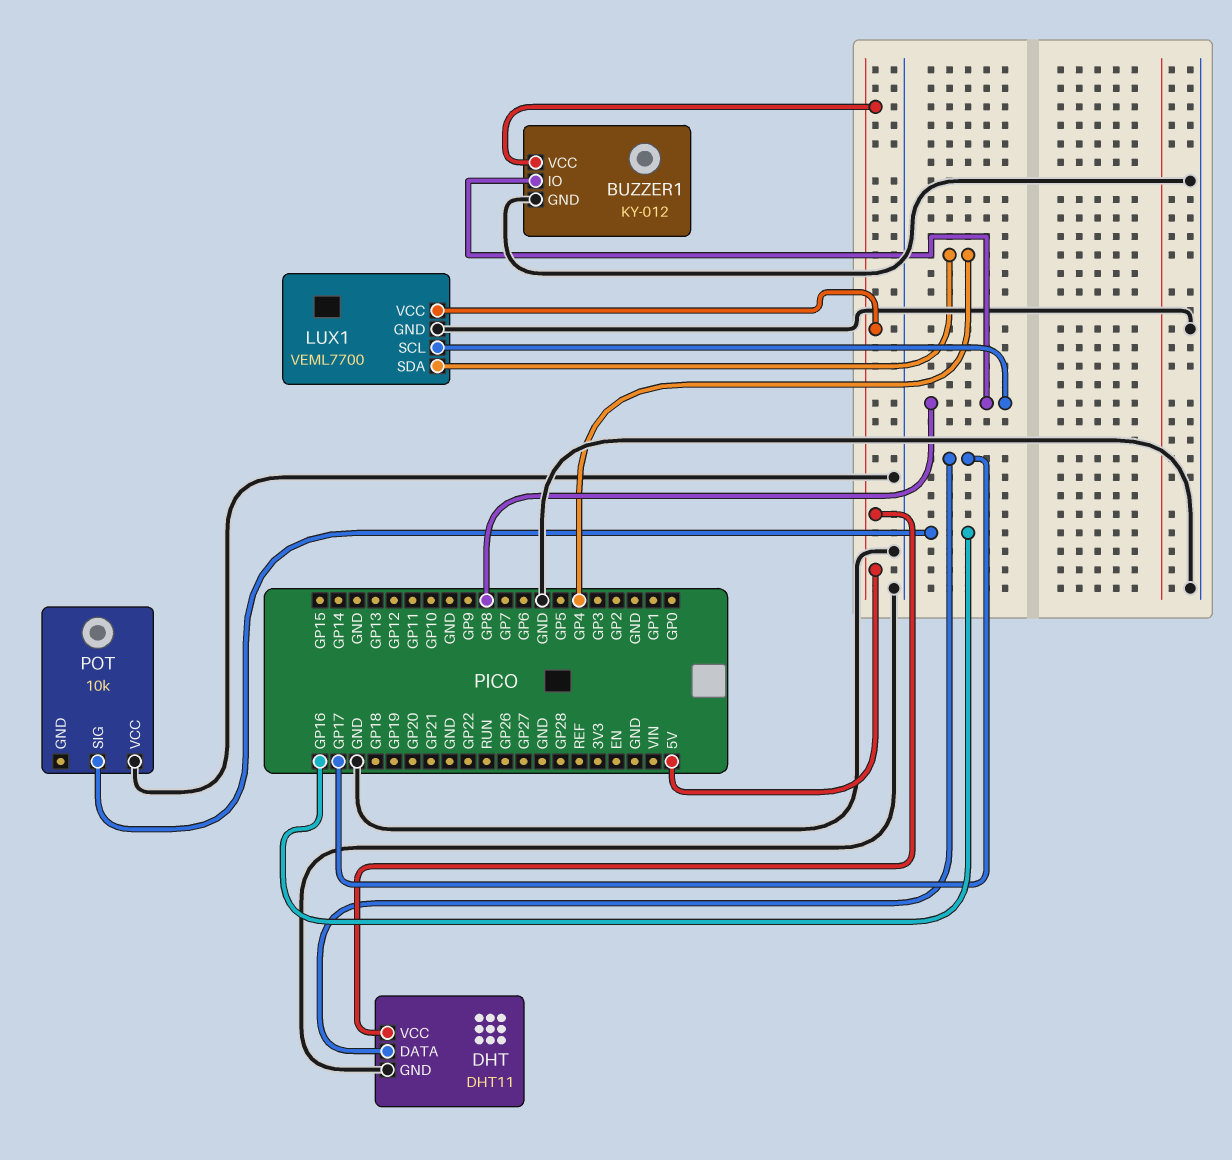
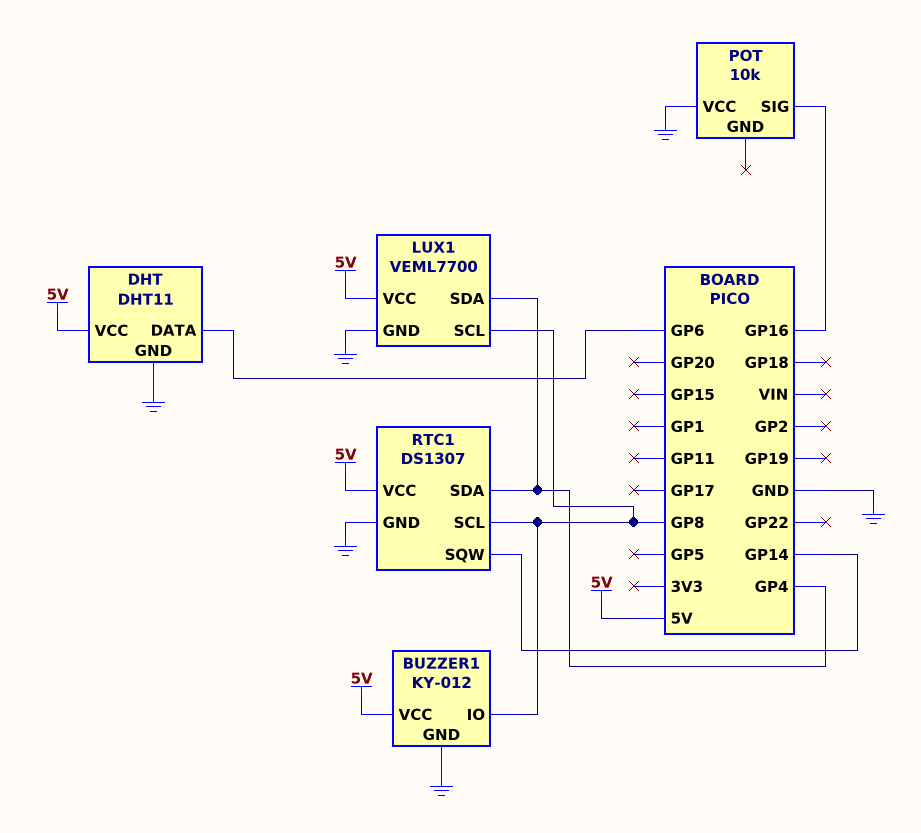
DHT pin DATA: GP17 -> GP6
RTC1: none -> DS1307
RTC1 pin GND: none -> GND
RTC1 pin SCL: none -> GP8
RTC1 pin SDA: none -> GP4
RTC1 pin SQW: none -> GP14
RTC1 pin VCC: none -> 5V

